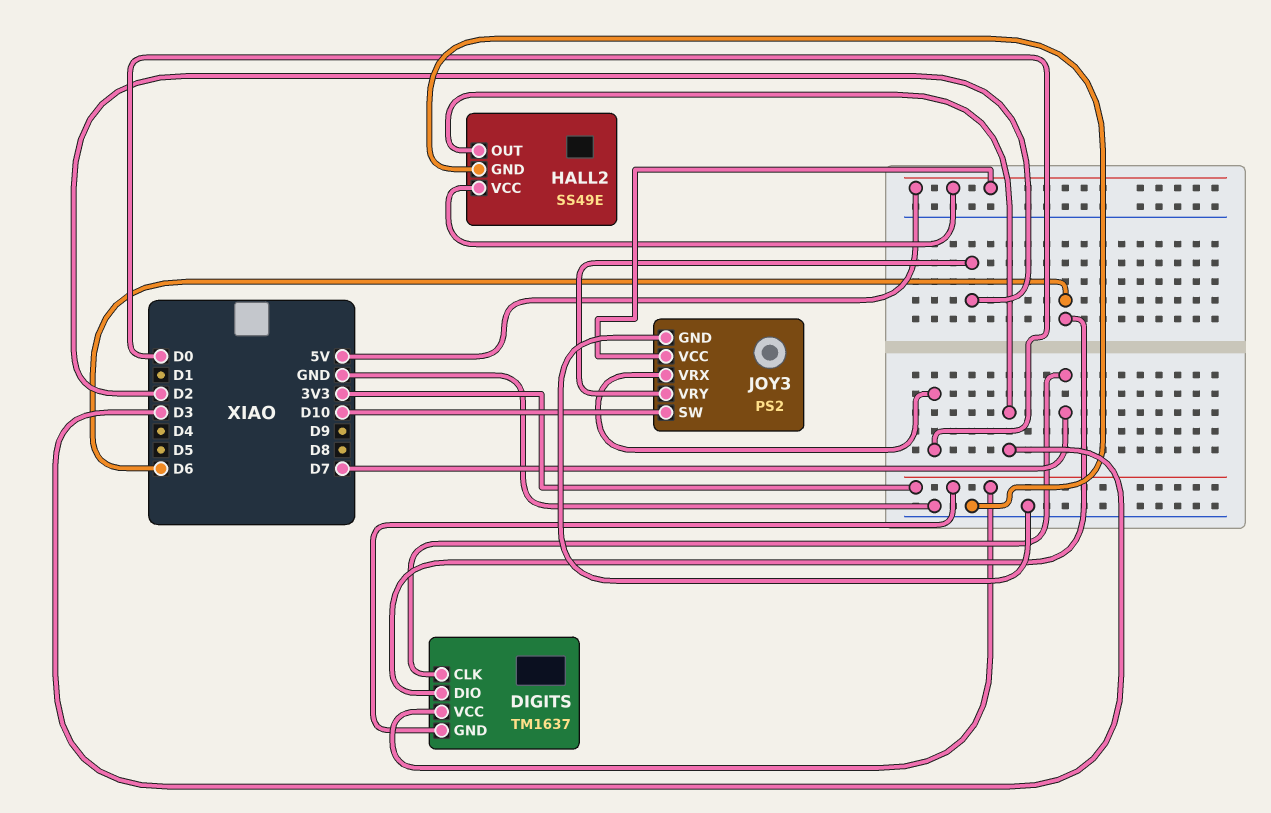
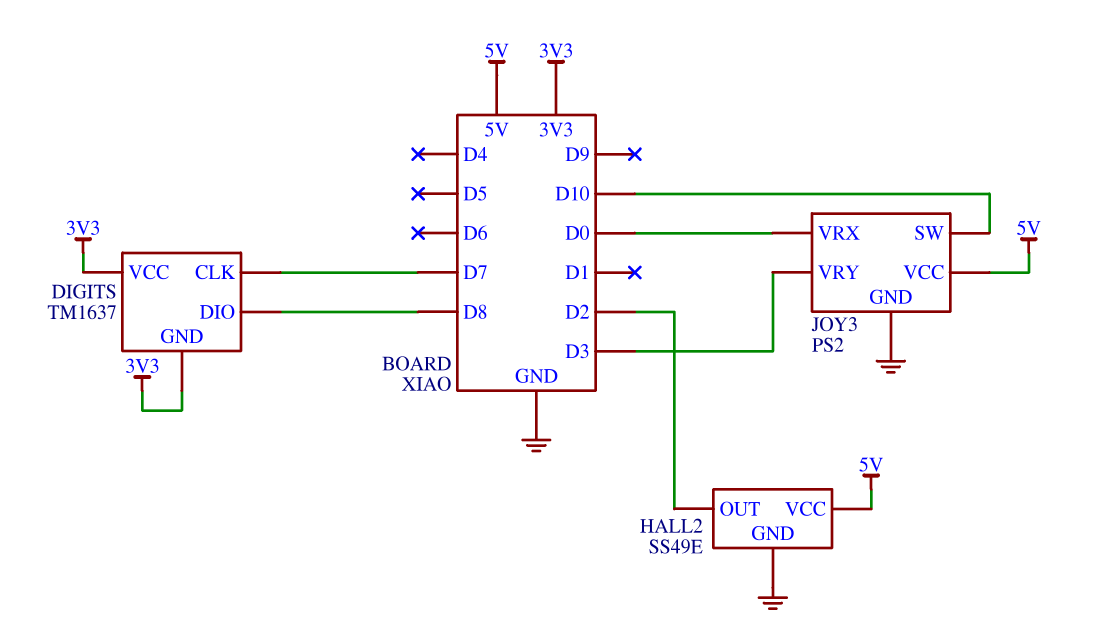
DIGITS pin DIO: D6 -> D8
HALL2 pin OUT: D3 -> D2
JOY3 pin VRY: D2 -> D3

